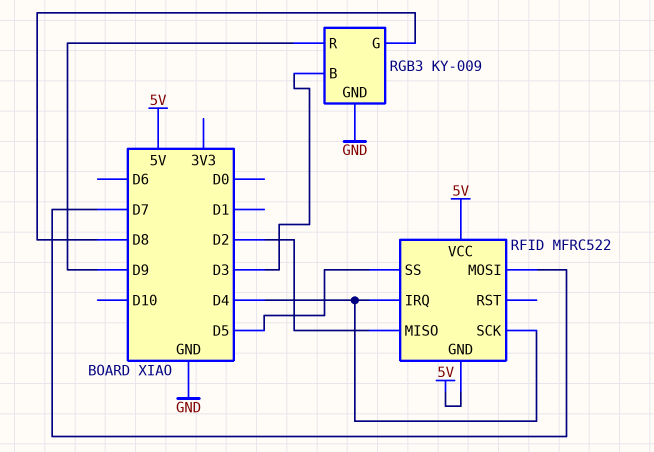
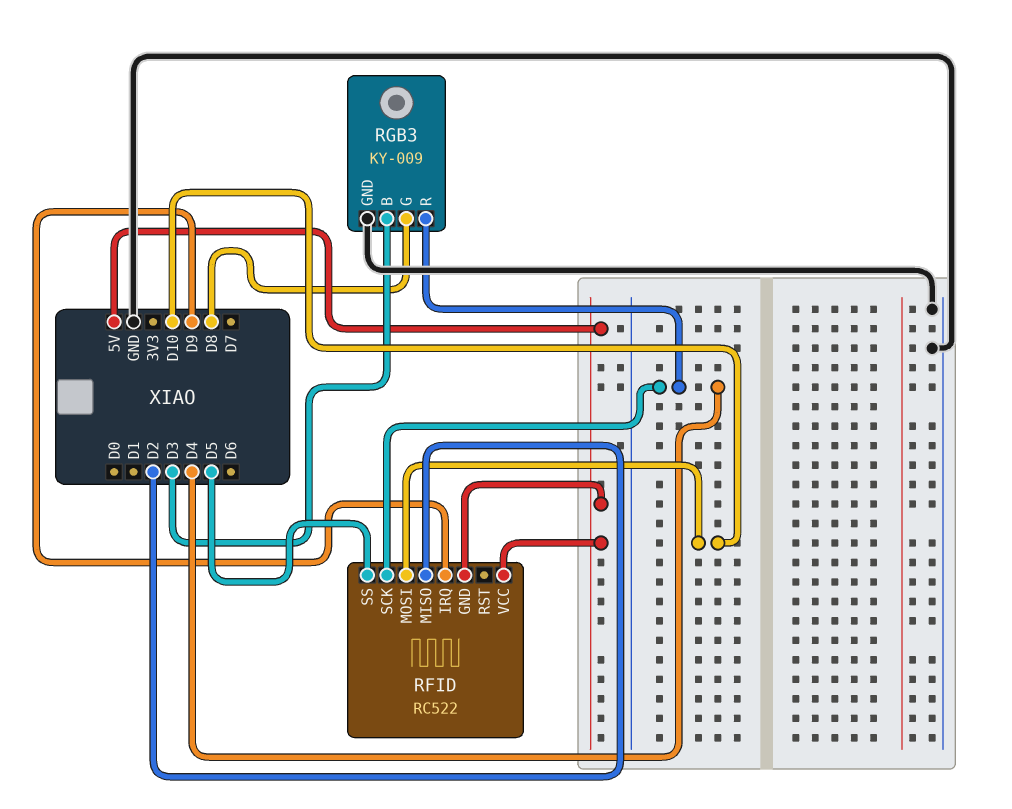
RFID: MFRC522 -> RC522
RFID pin IRQ: D4 -> D9
RFID pin MOSI: D7 -> D10
RGB3 pin R: D9 -> D4

